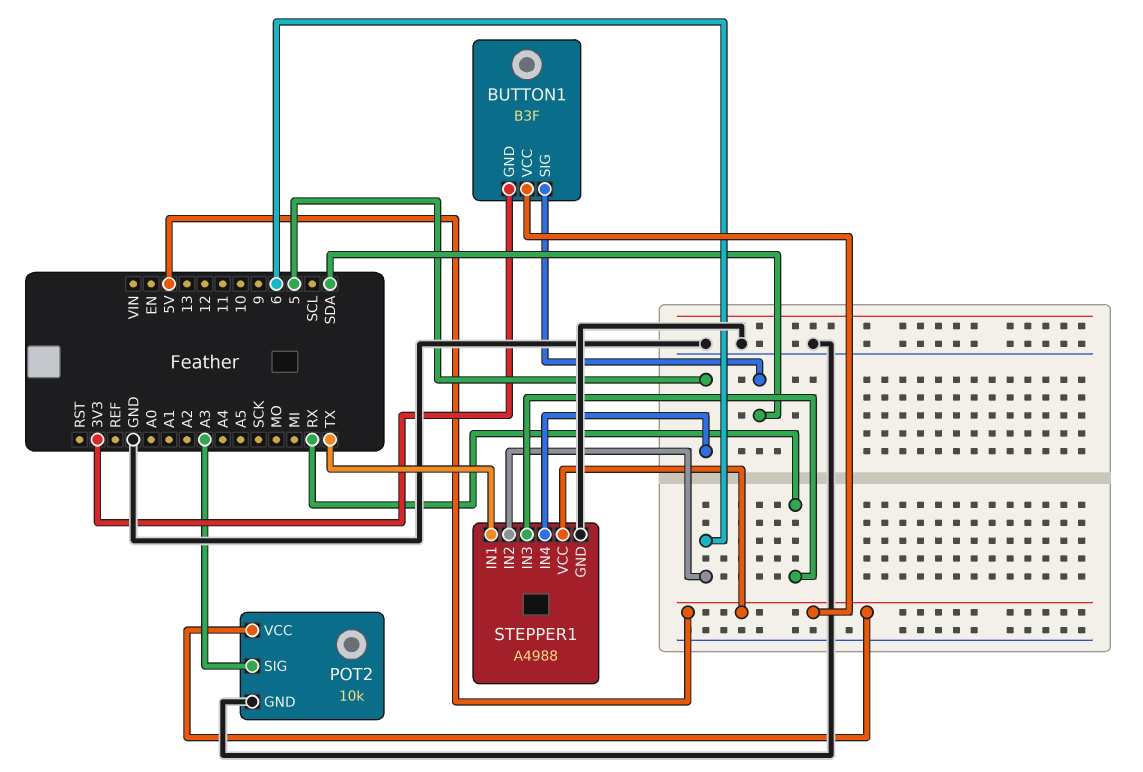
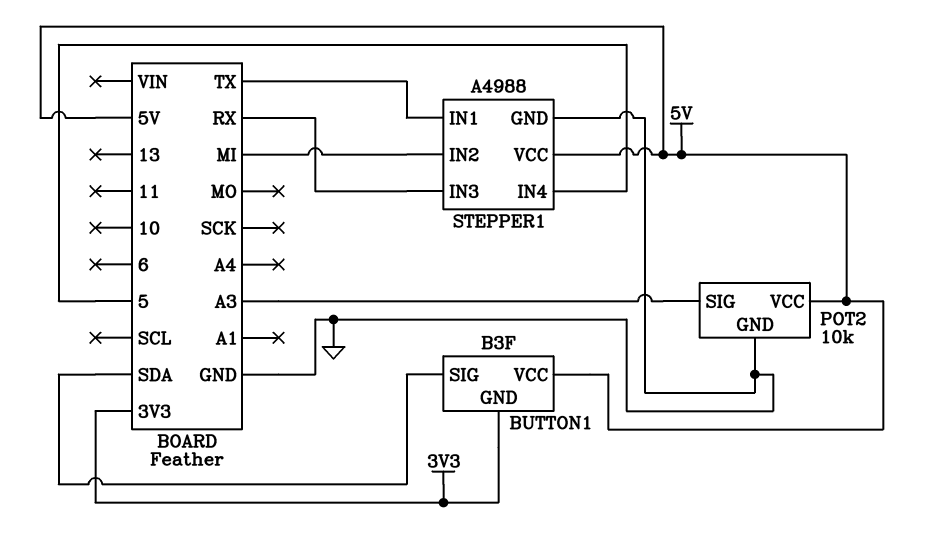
STEPPER1 pin IN2: 6 -> MI

